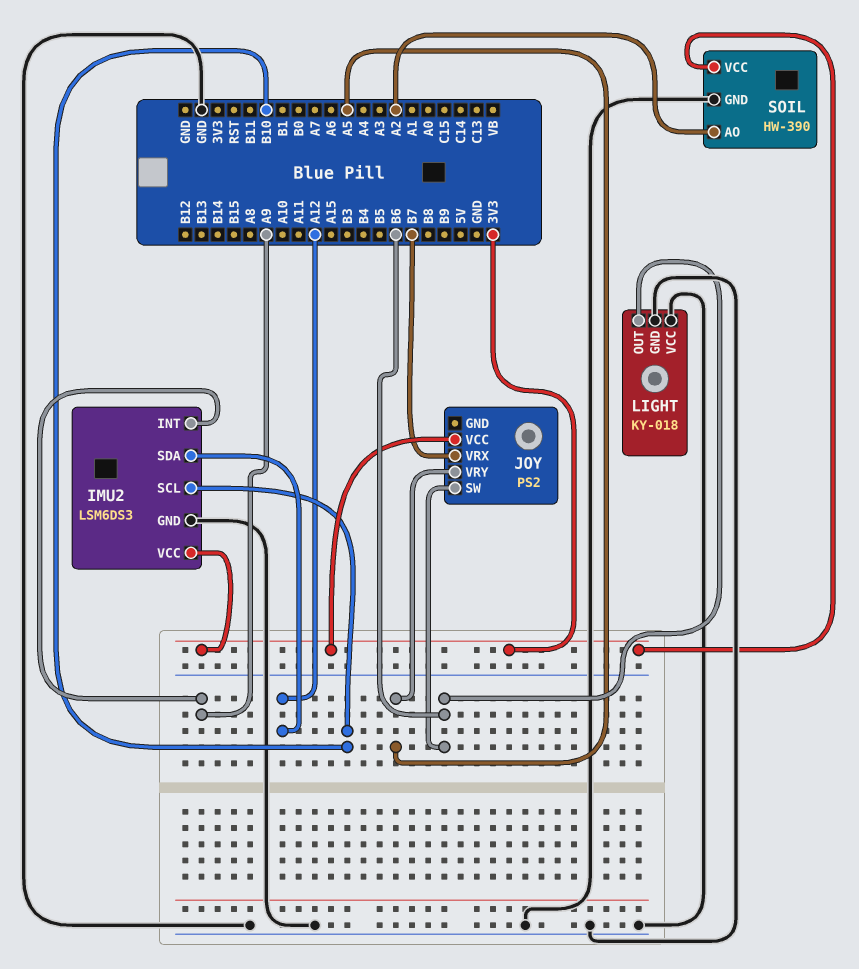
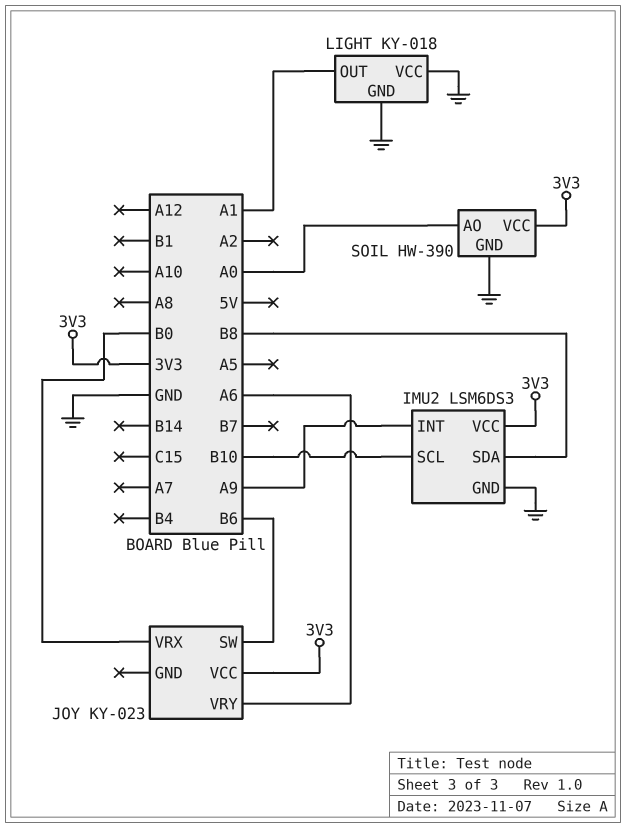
IMU2 pin SDA: A12 -> B8
JOY: PS2 -> KY-023
JOY pin VRX: B7 -> B0
JOY pin VRY: A5 -> A6
LIGHT pin OUT: B6 -> A1
SOIL pin AO: A2 -> A0

